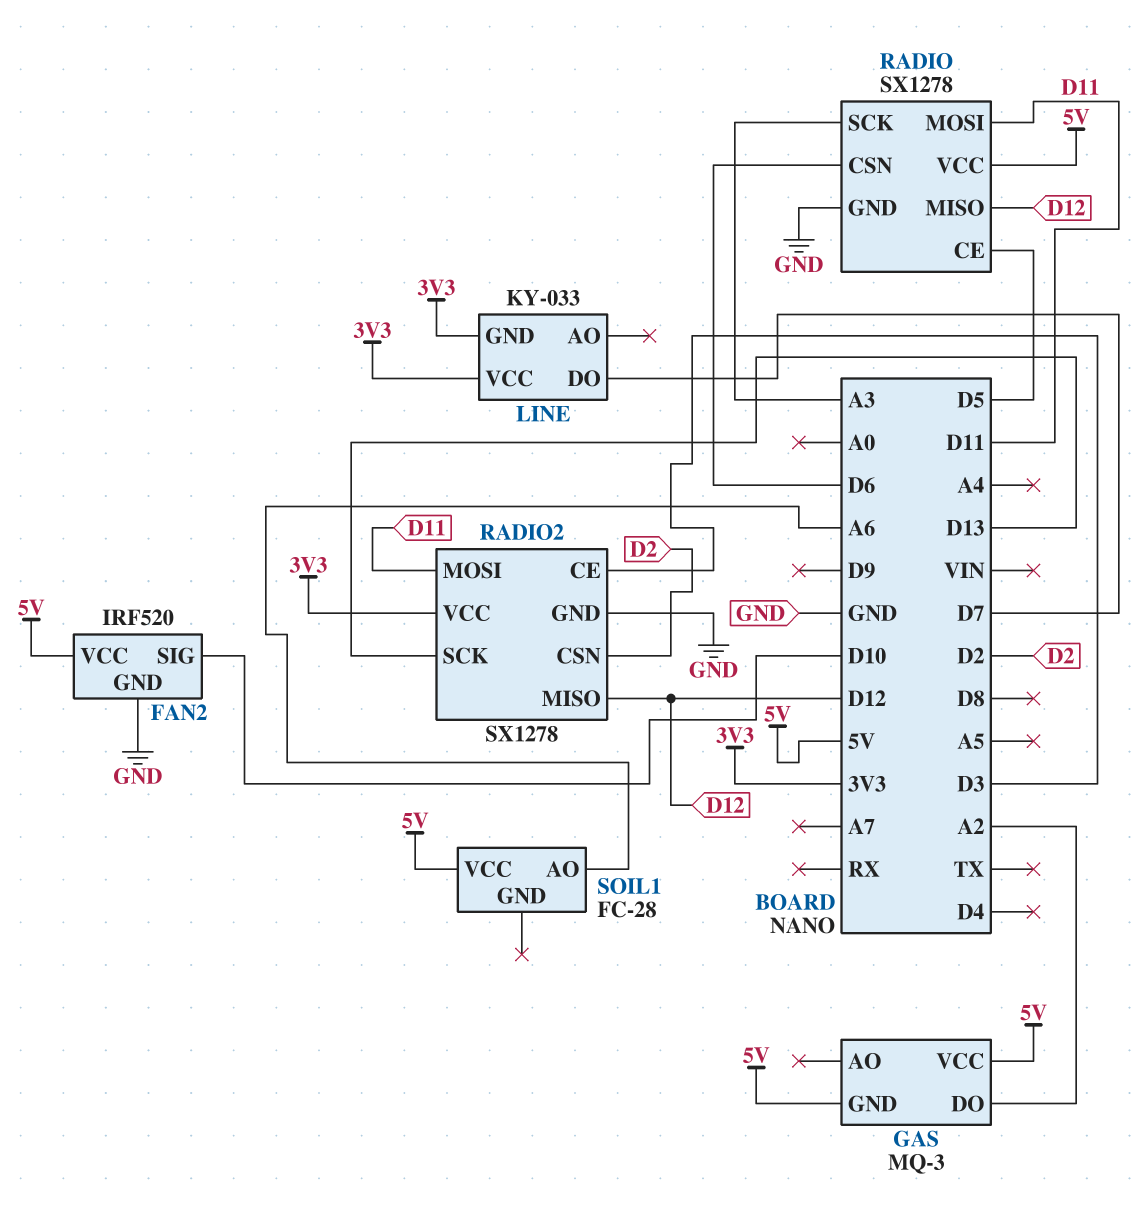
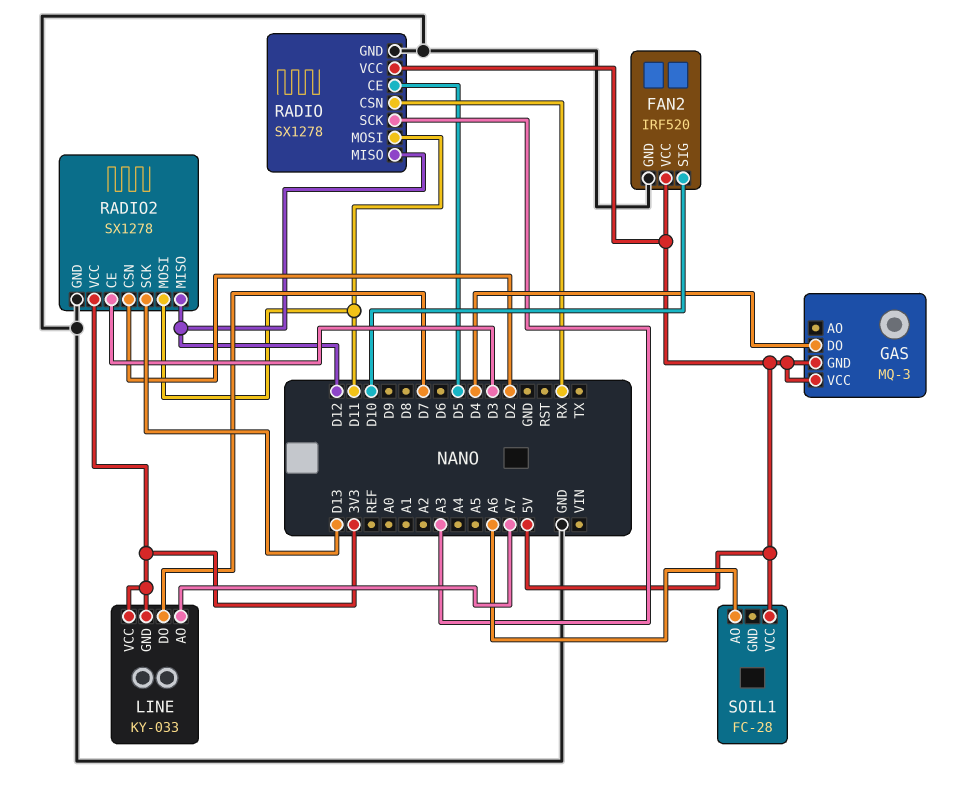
GAS pin DO: A2 -> D4
LINE pin AO: none -> A7
RADIO pin CSN: D6 -> RX

